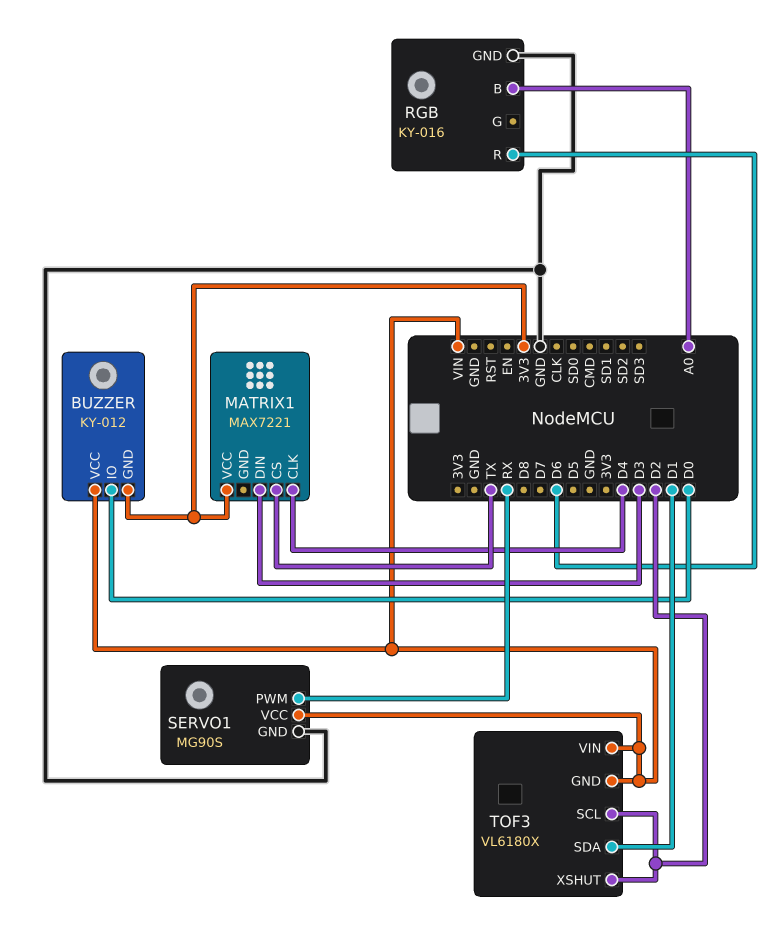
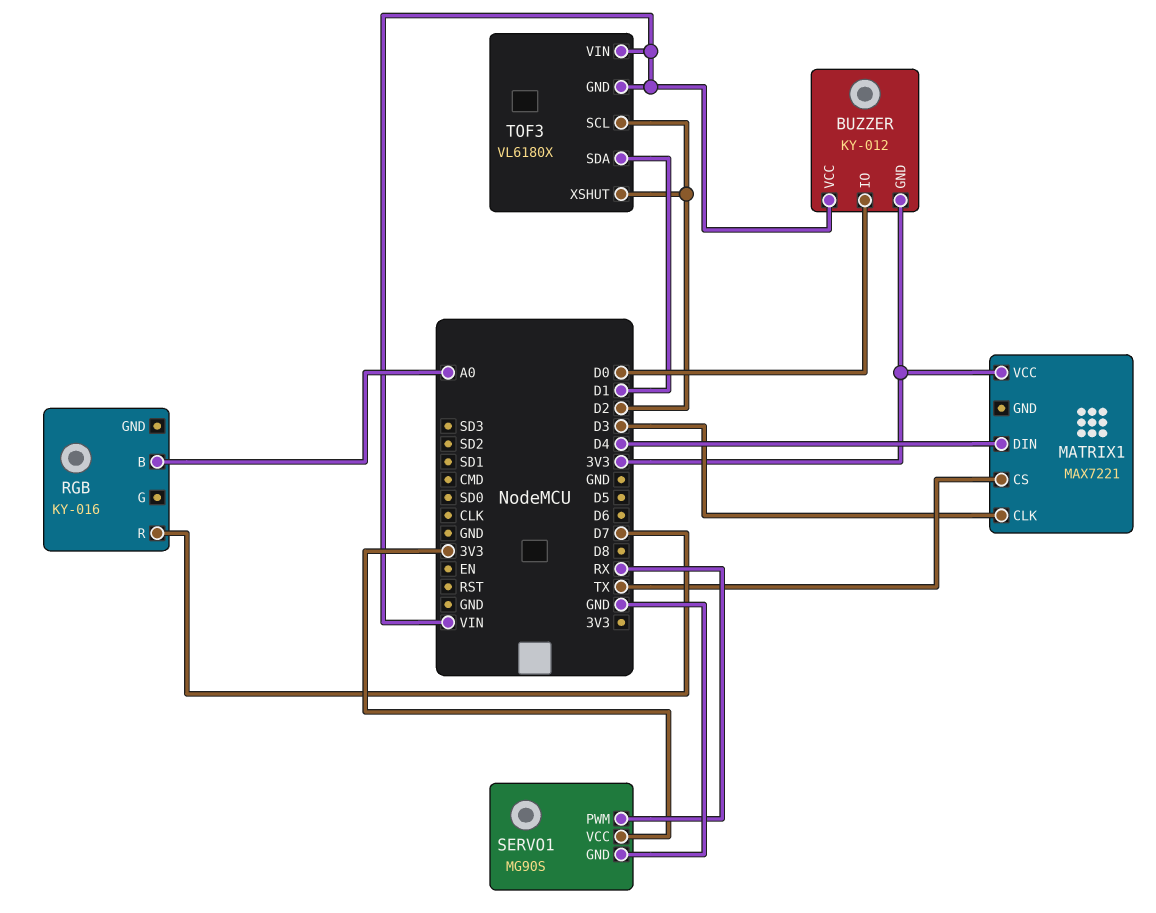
MATRIX1 pin CLK: D4 -> D3
MATRIX1 pin DIN: D3 -> D4
RGB pin GND: GND -> none
RGB pin R: D6 -> D7
SERVO1 pin VCC: VIN -> 3V3

